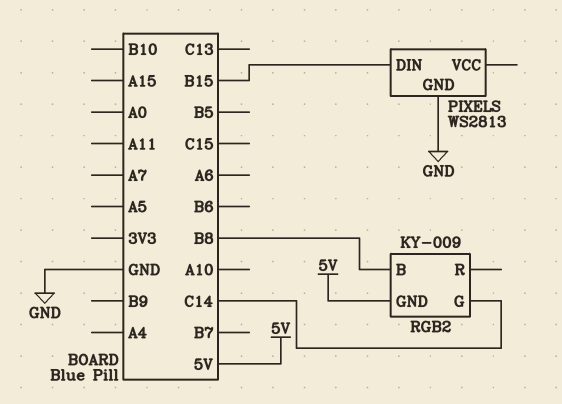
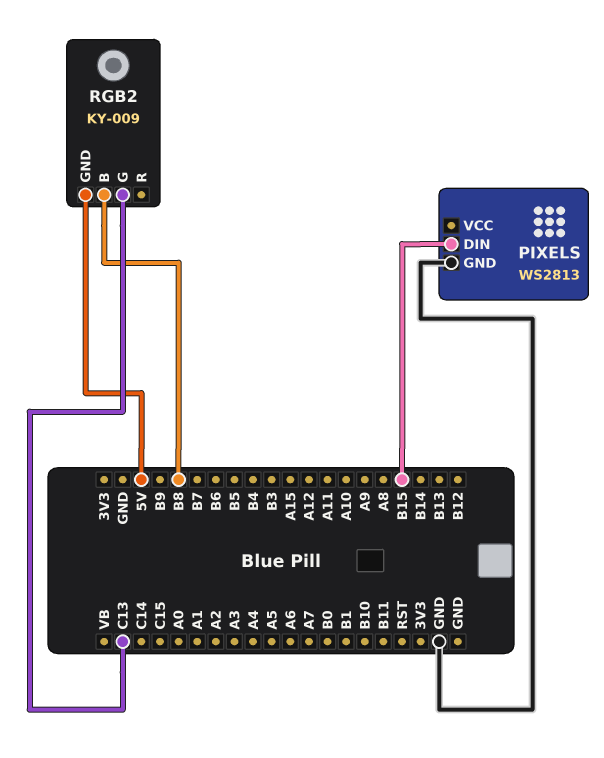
RGB2 pin G: C14 -> C13

